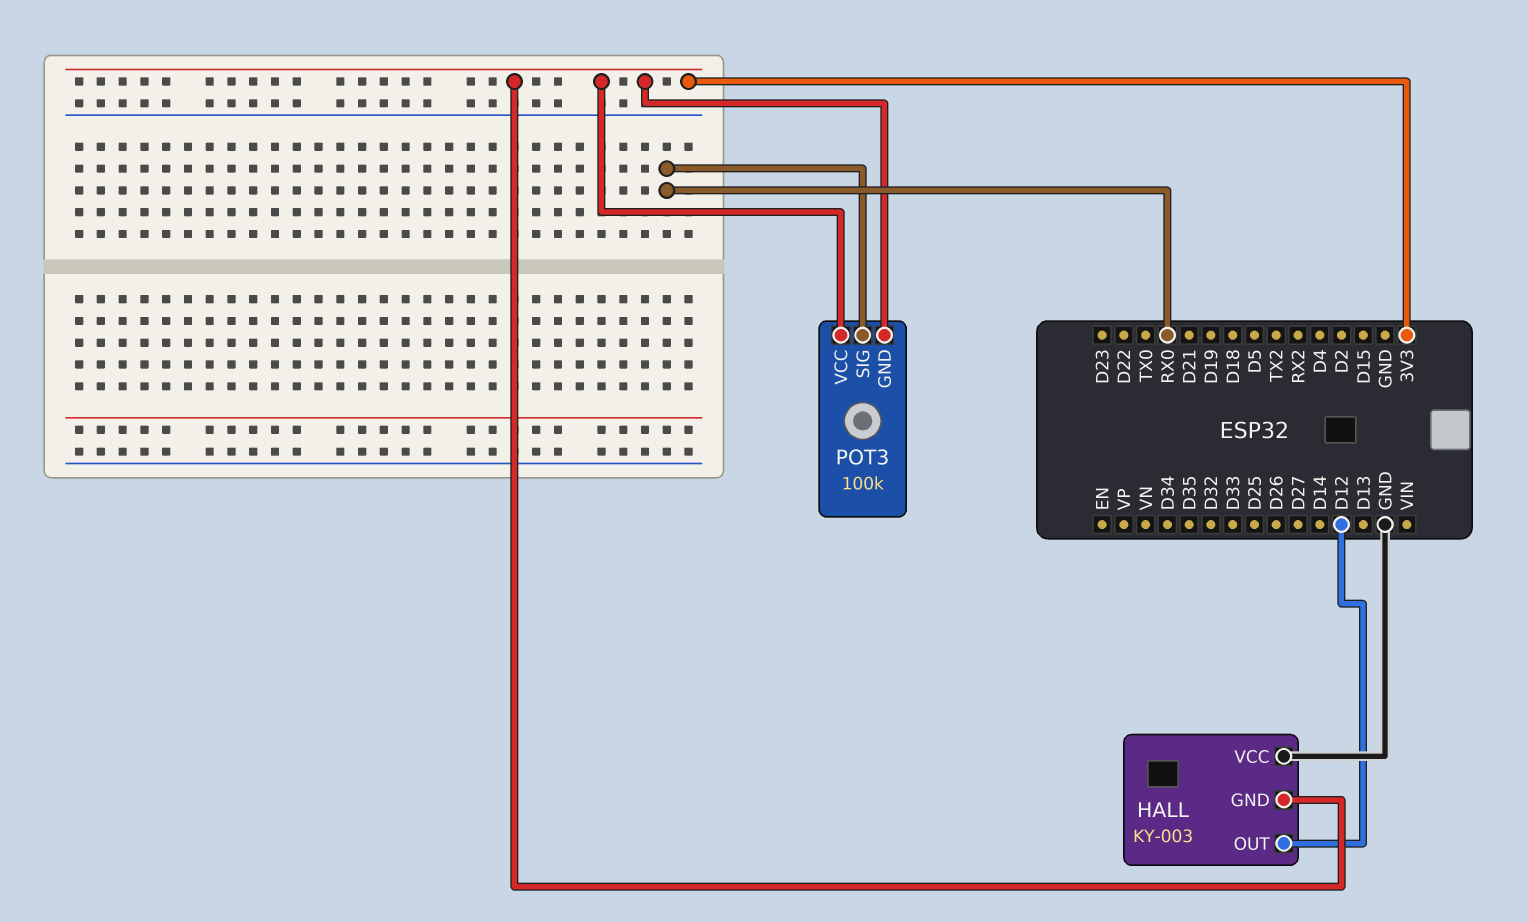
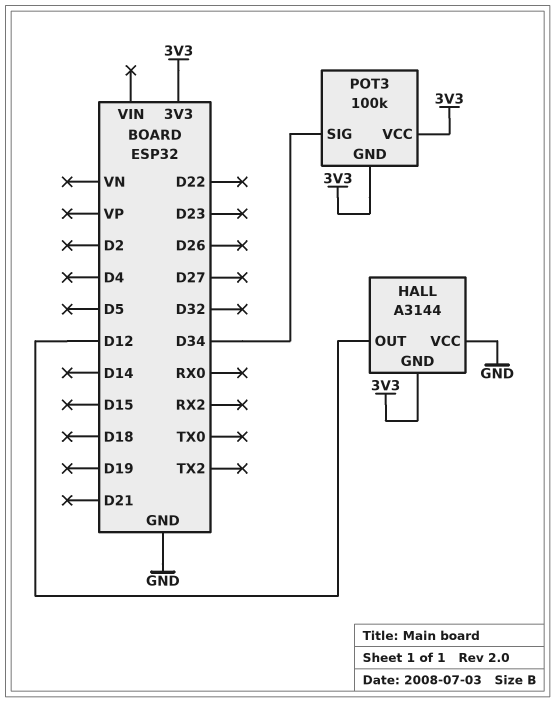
HALL: KY-003 -> A3144
POT3 pin SIG: RX0 -> D34

